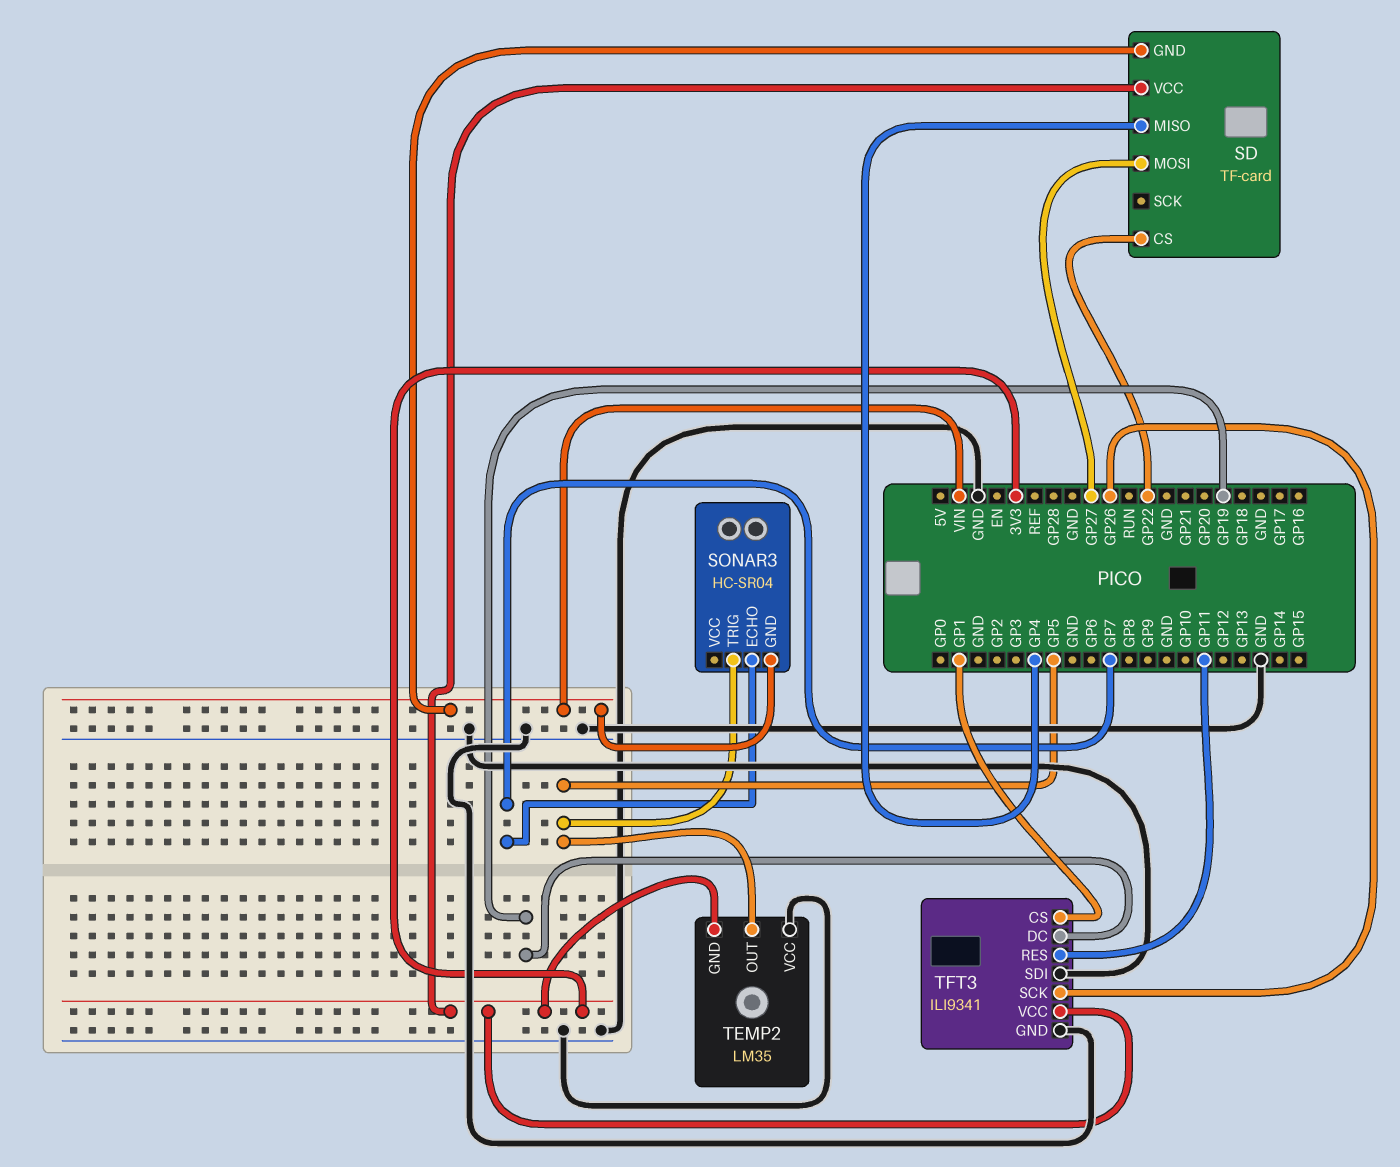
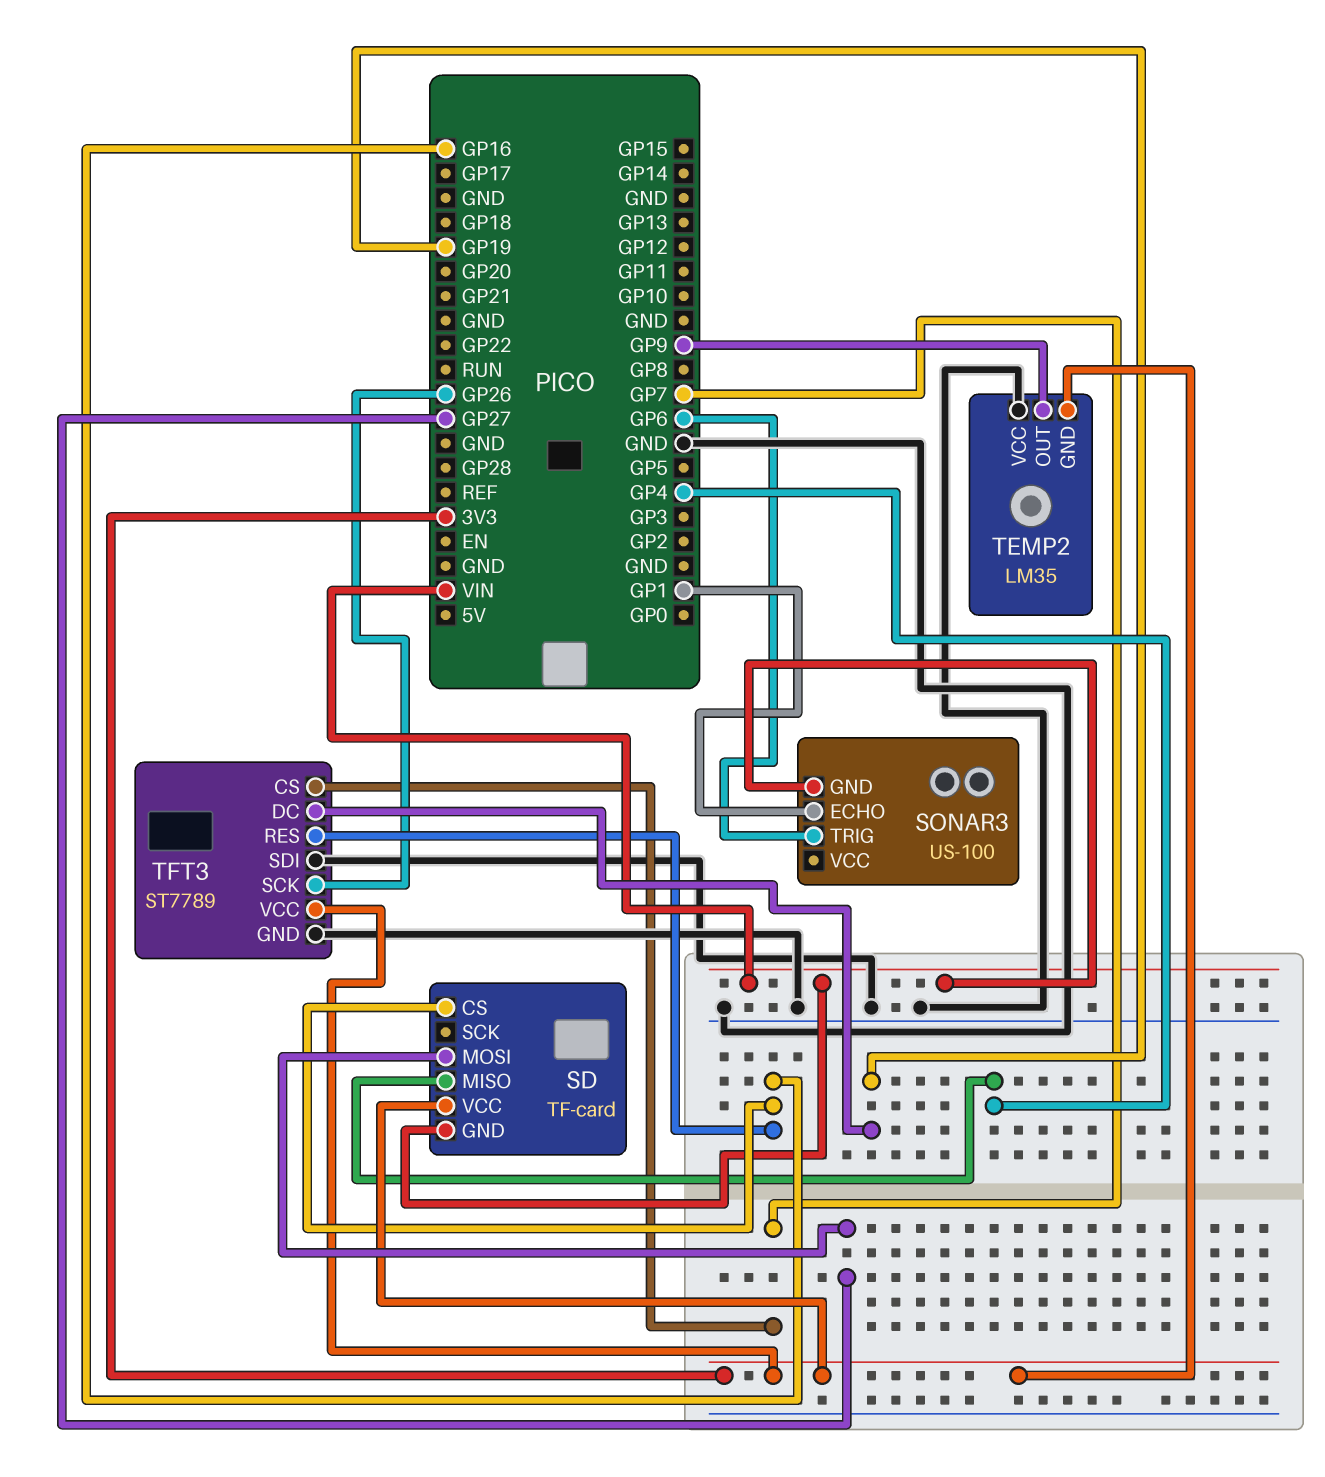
SD pin CS: GP22 -> GP16
SONAR3: HC-SR04 -> US-100
SONAR3 pin ECHO: GP7 -> GP1
SONAR3 pin TRIG: GP5 -> GP6
TEMP2 pin OUT: GP5 -> GP9
TFT3: ILI9341 -> ST7789
TFT3 pin CS: GP1 -> GP7
TFT3 pin RES: GP11 -> GP16

